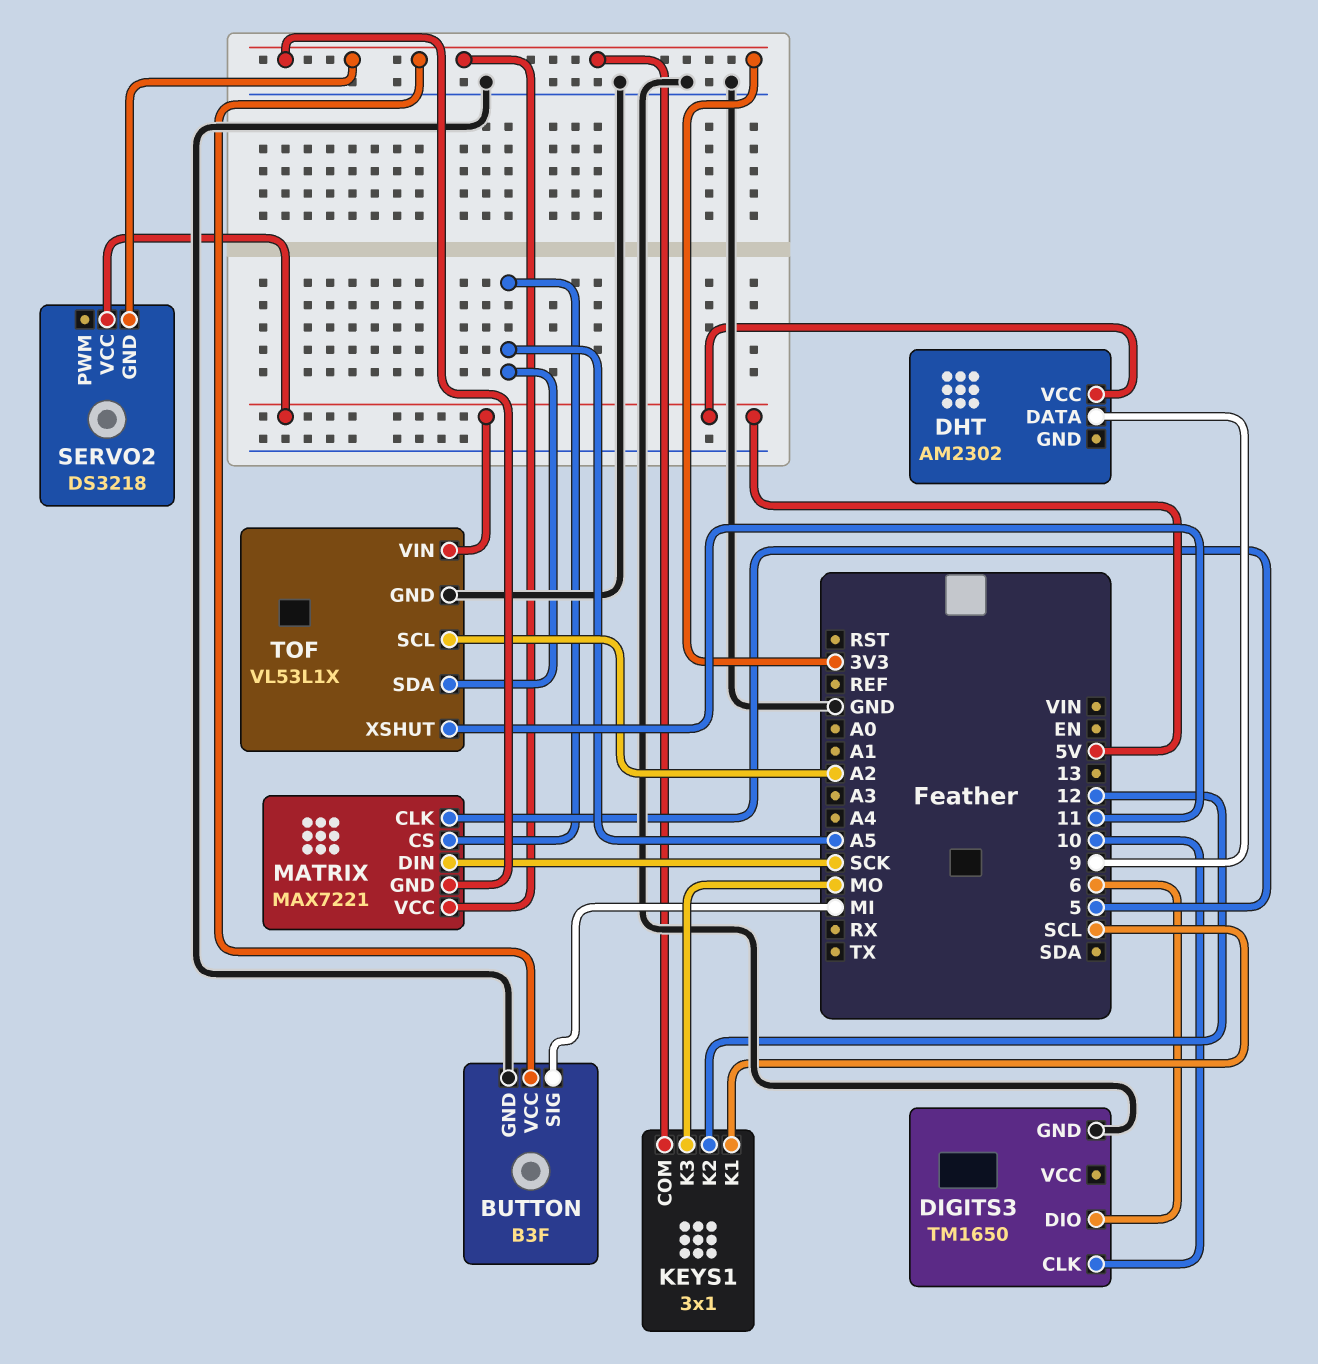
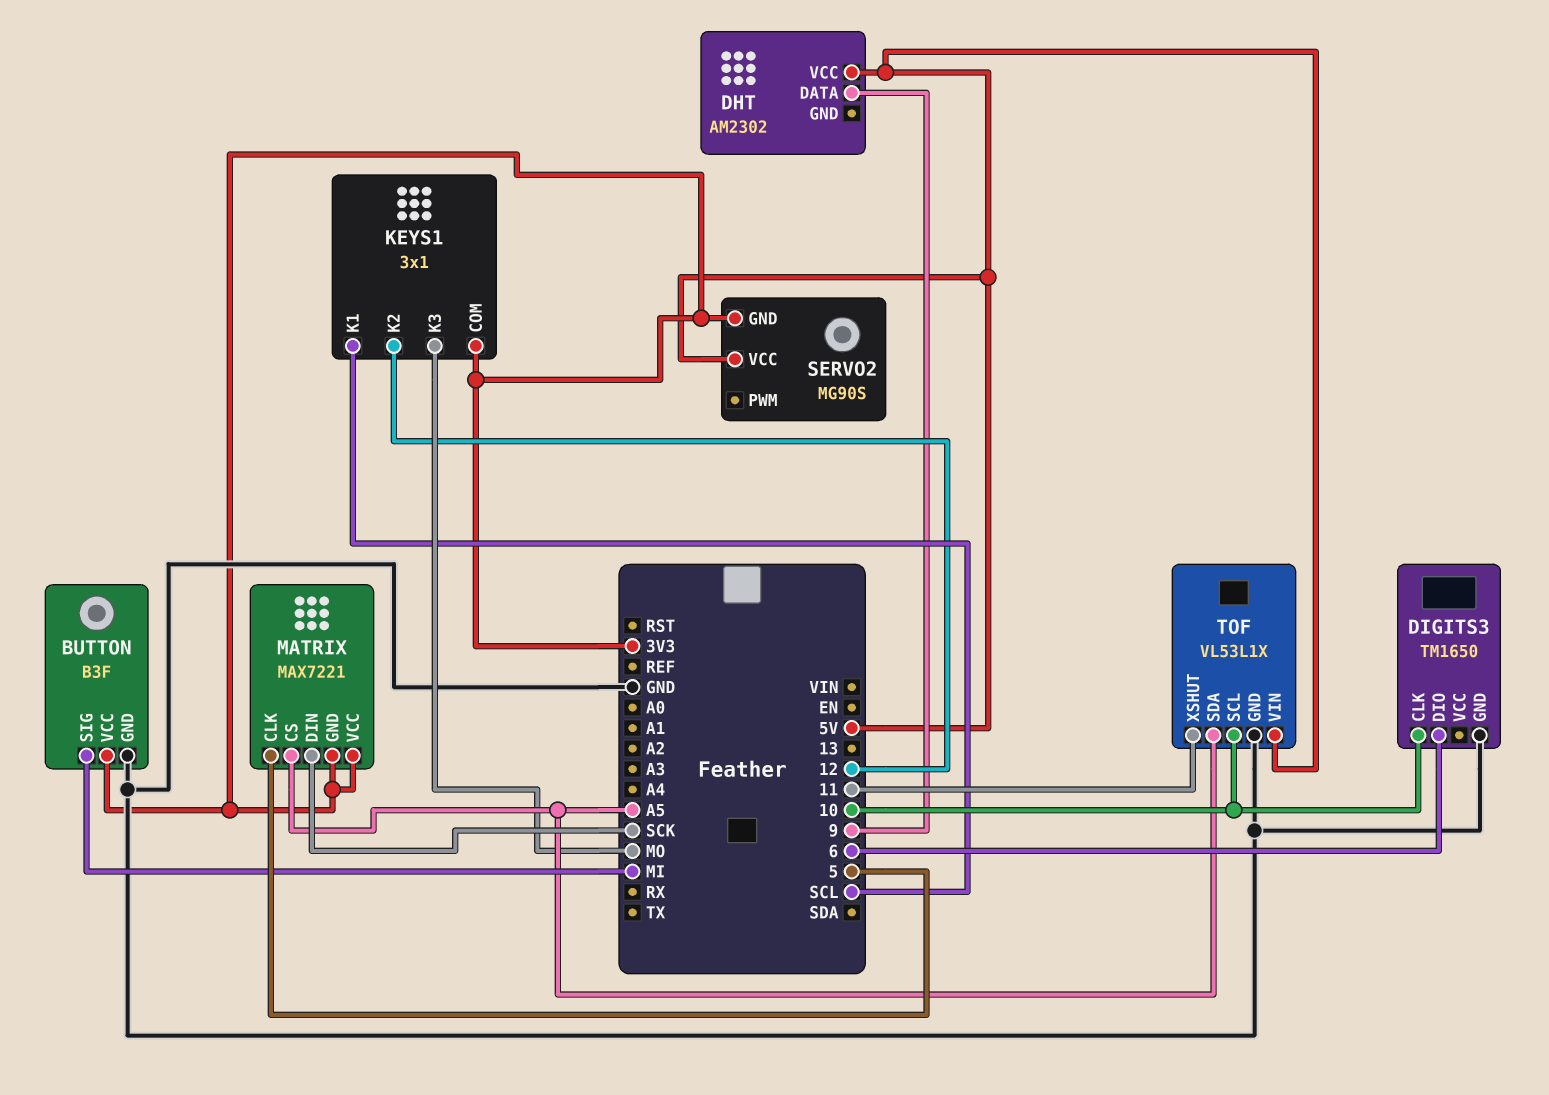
SERVO2: DS3218 -> MG90S
TOF pin SCL: A2 -> 10

